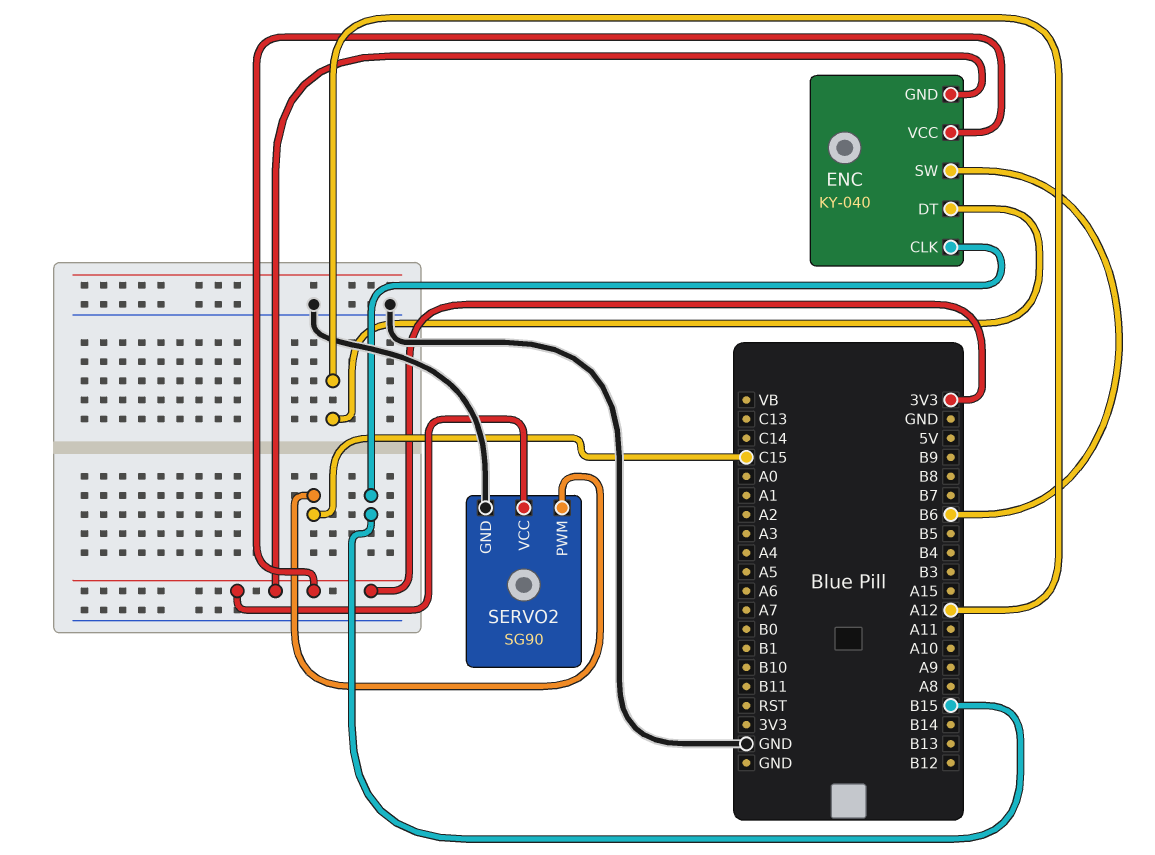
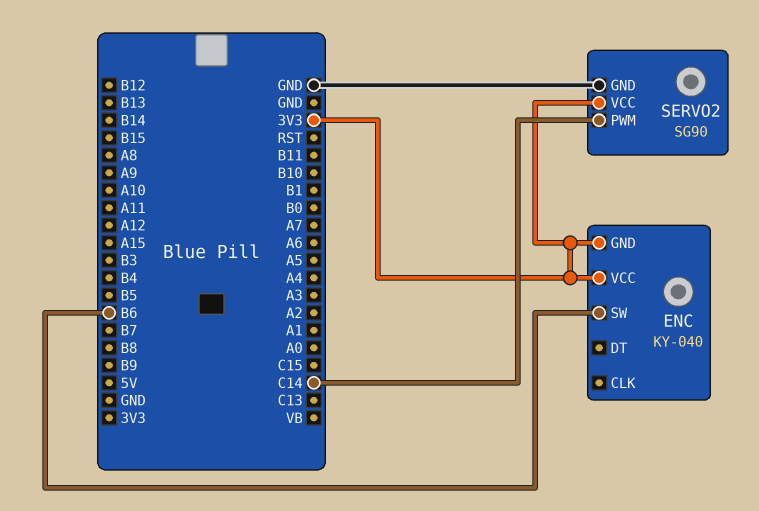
ENC pin CLK: B15 -> none
ENC pin DT: A12 -> none
SERVO2 pin PWM: C15 -> C14

